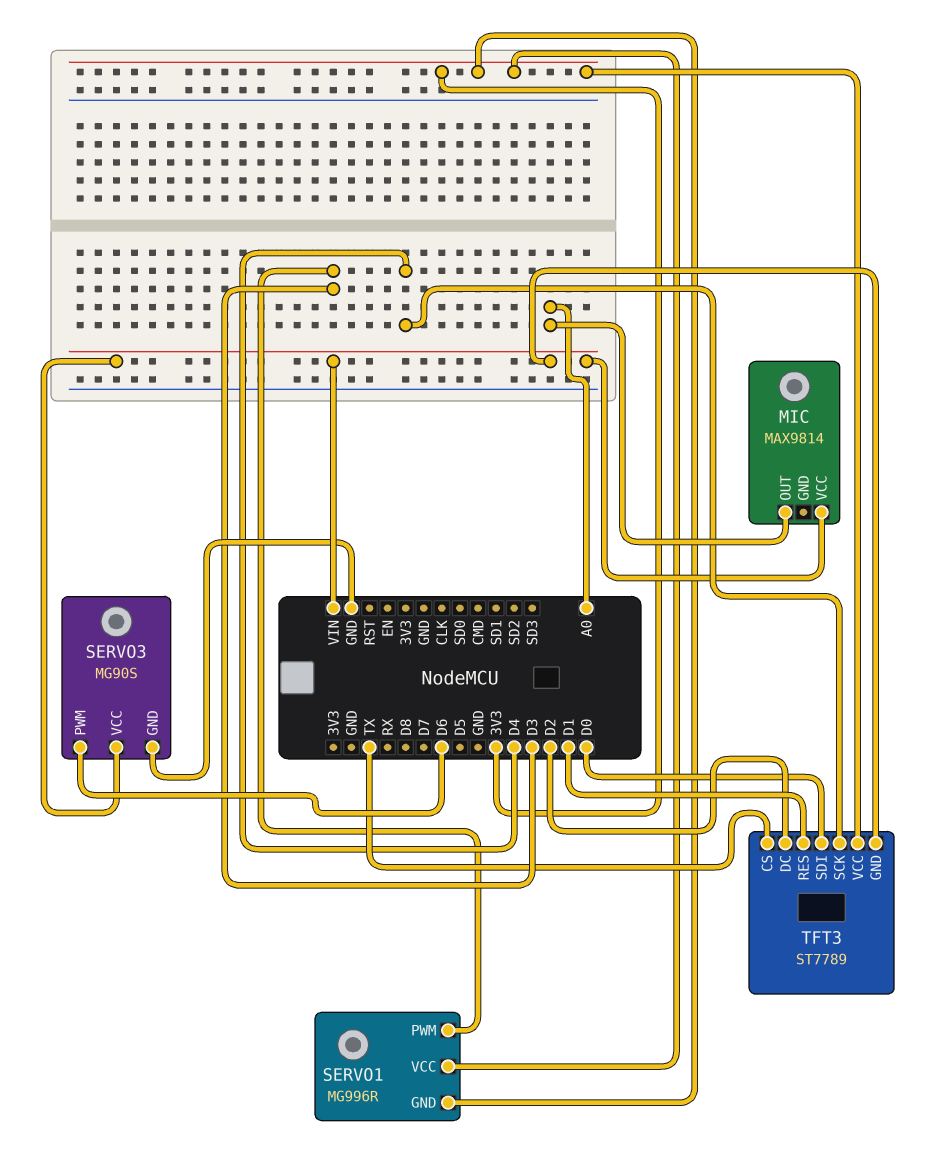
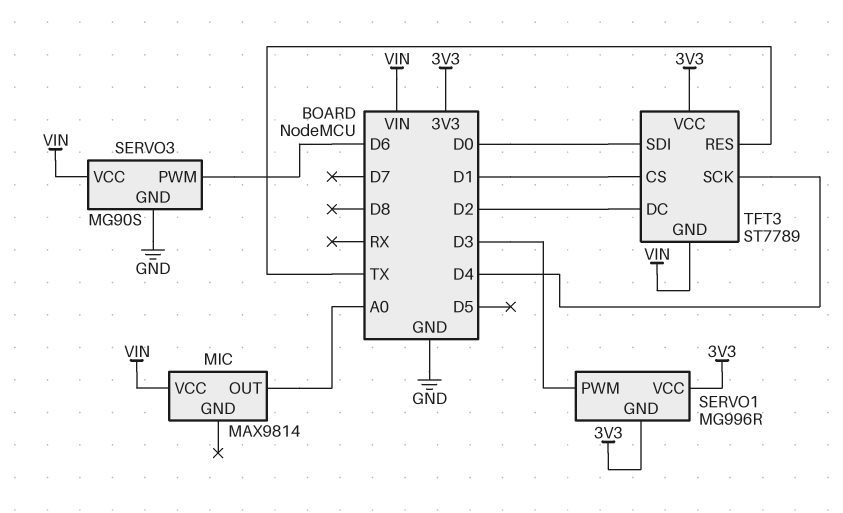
TFT3 pin CS: TX -> D1
TFT3 pin RES: D1 -> TX

